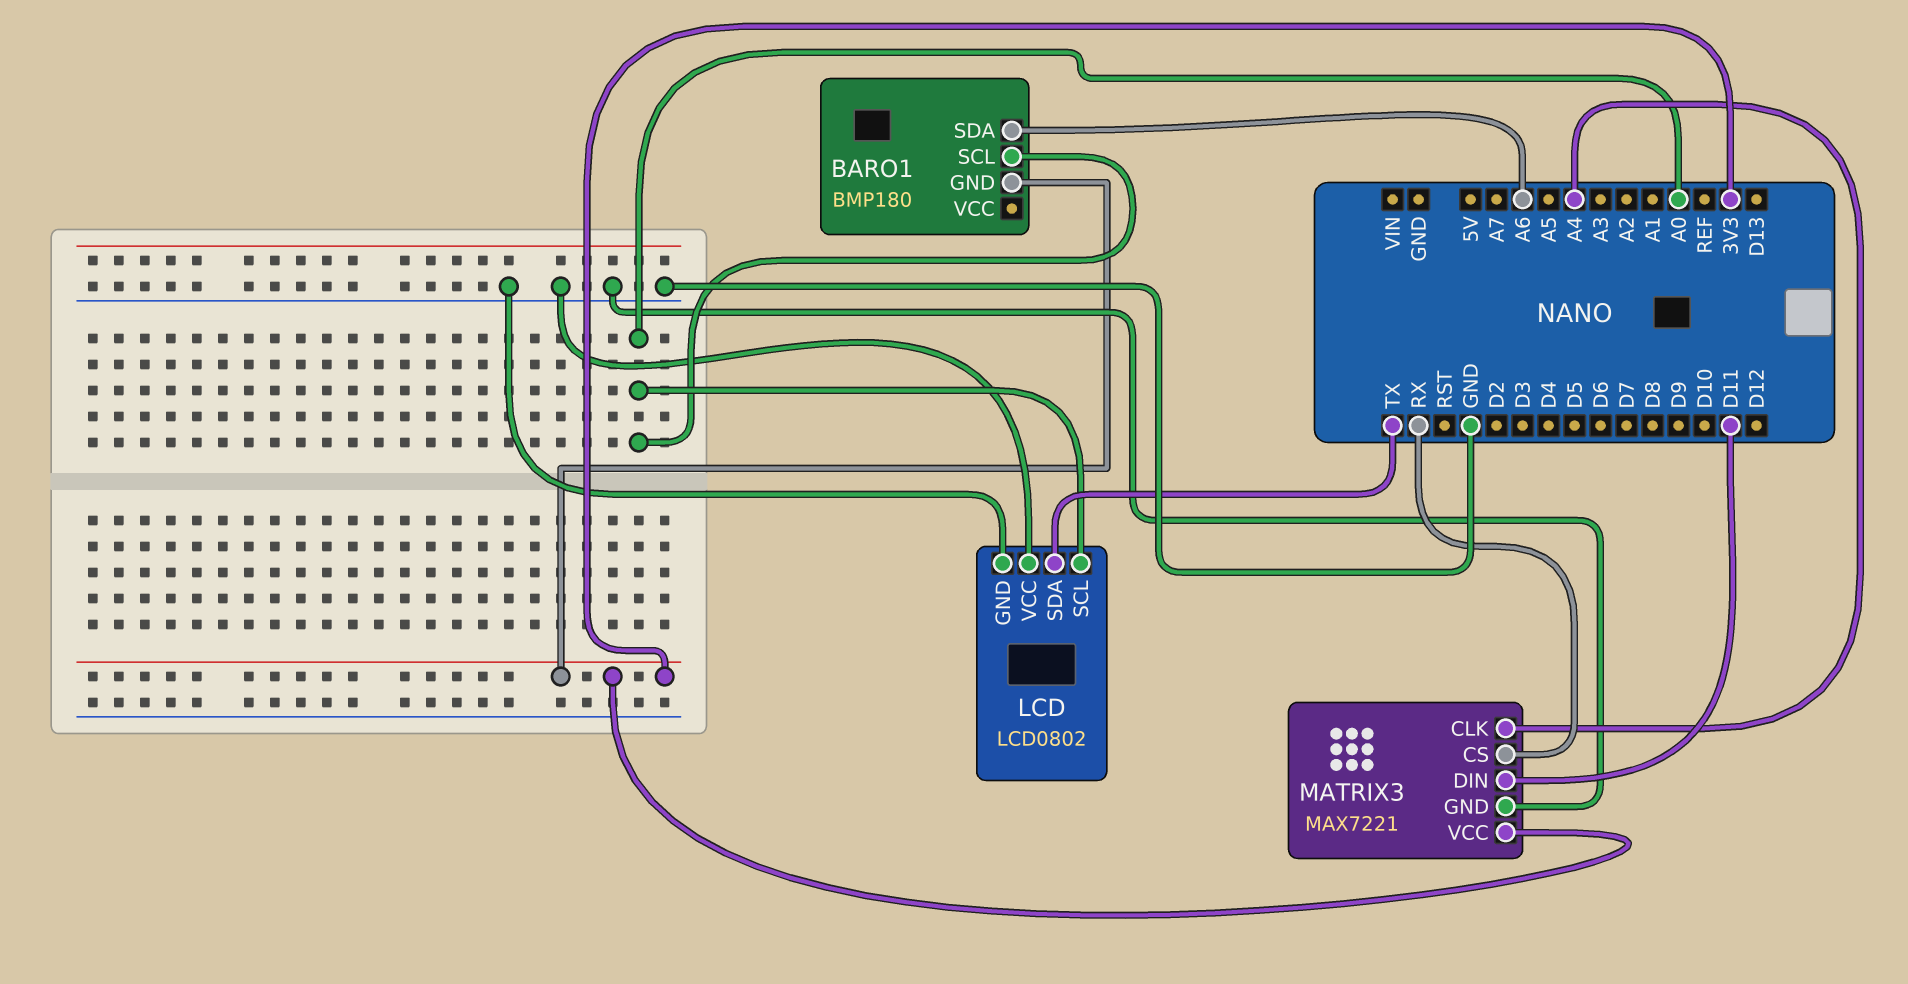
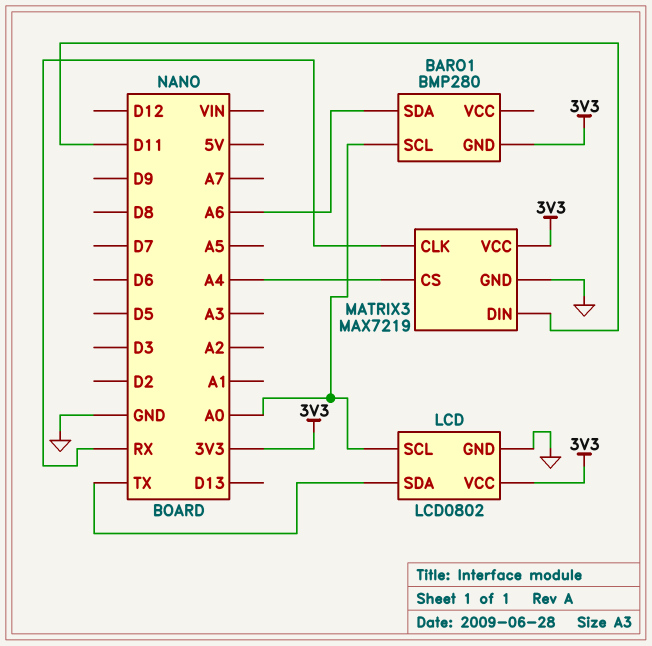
BARO1: BMP180 -> BMP280
LCD pin VCC: GND -> 3V3
MATRIX3: MAX7221 -> MAX7219
MATRIX3 pin CLK: A4 -> RX
MATRIX3 pin CS: RX -> A4

